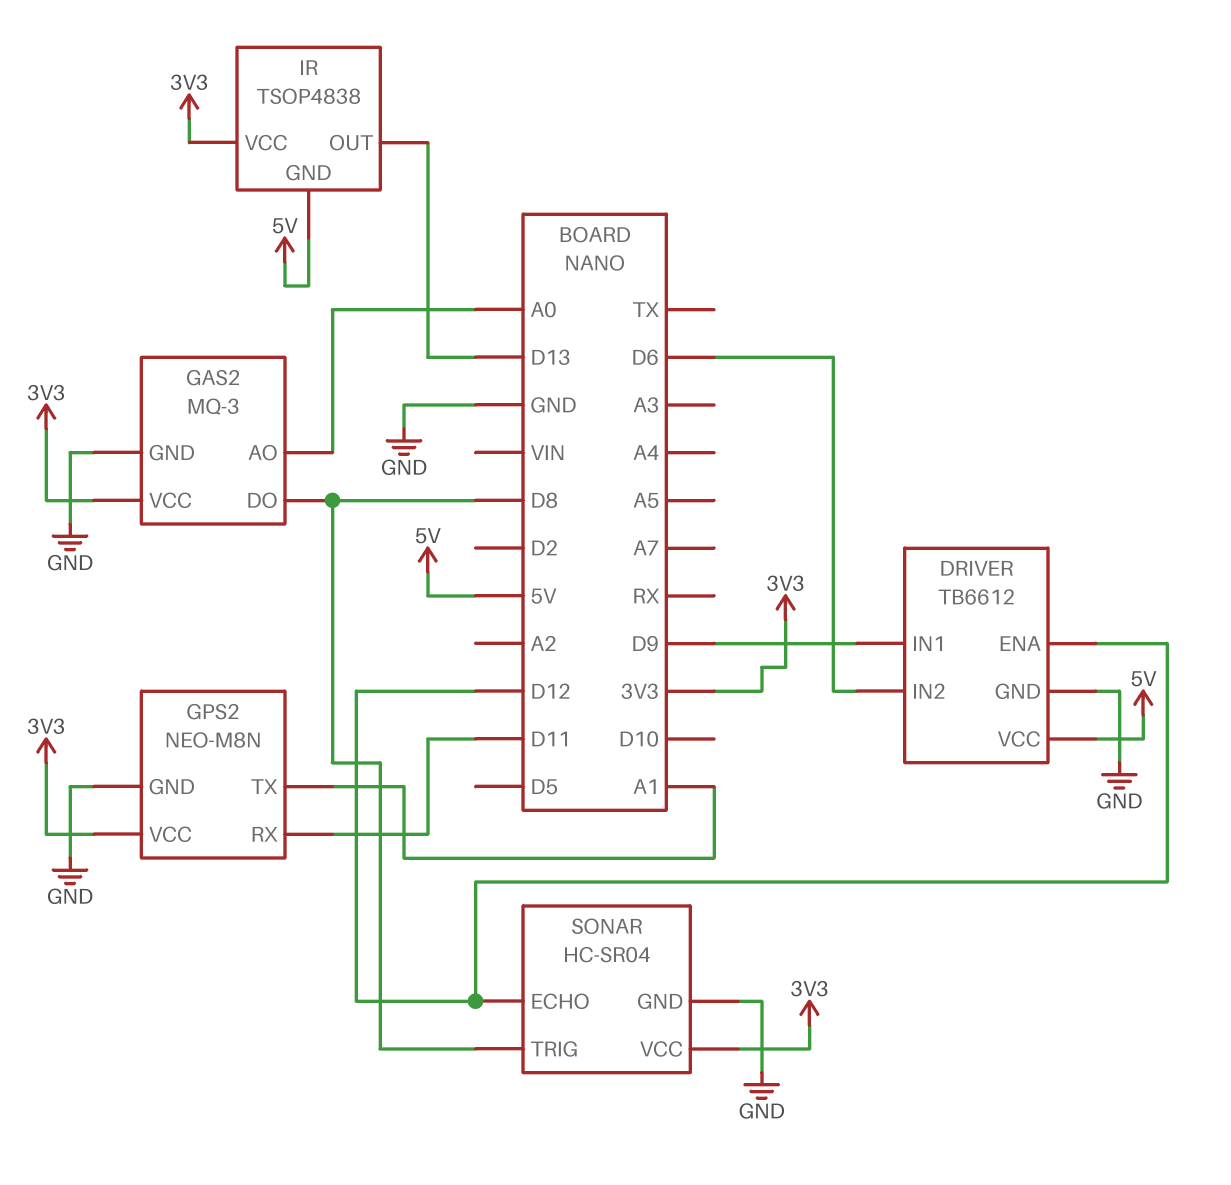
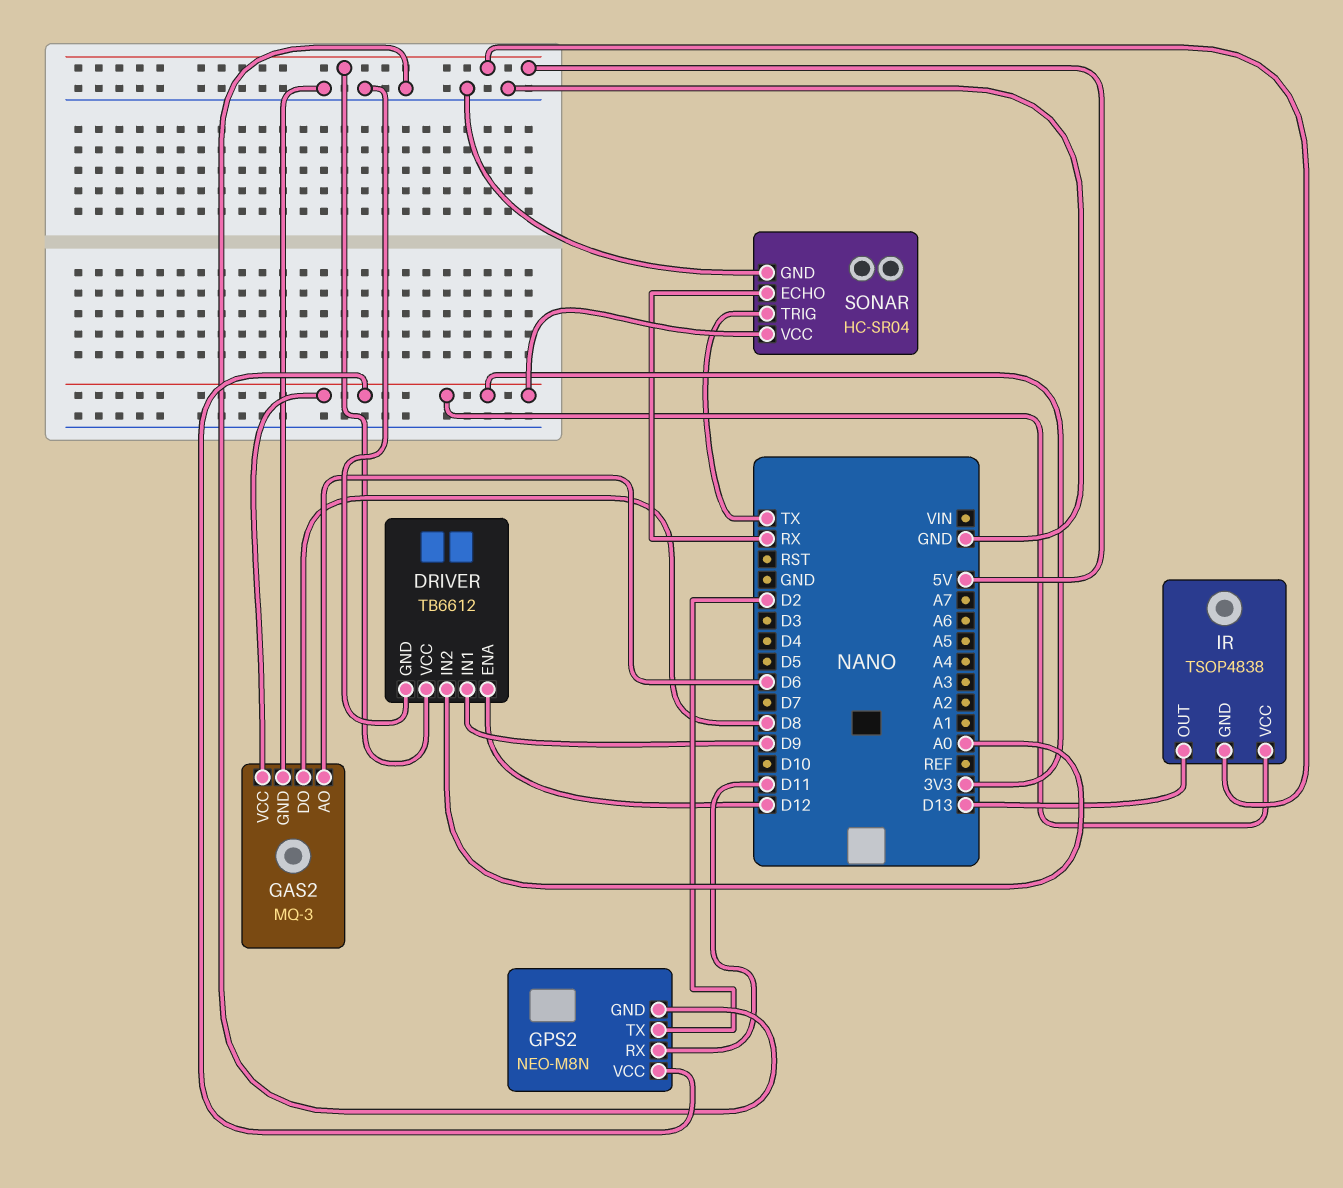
DRIVER pin IN2: D6 -> A0
GAS2 pin AO: A0 -> D6
GPS2 pin TX: A1 -> D2
SONAR pin ECHO: D12 -> RX
SONAR pin TRIG: D8 -> TX

